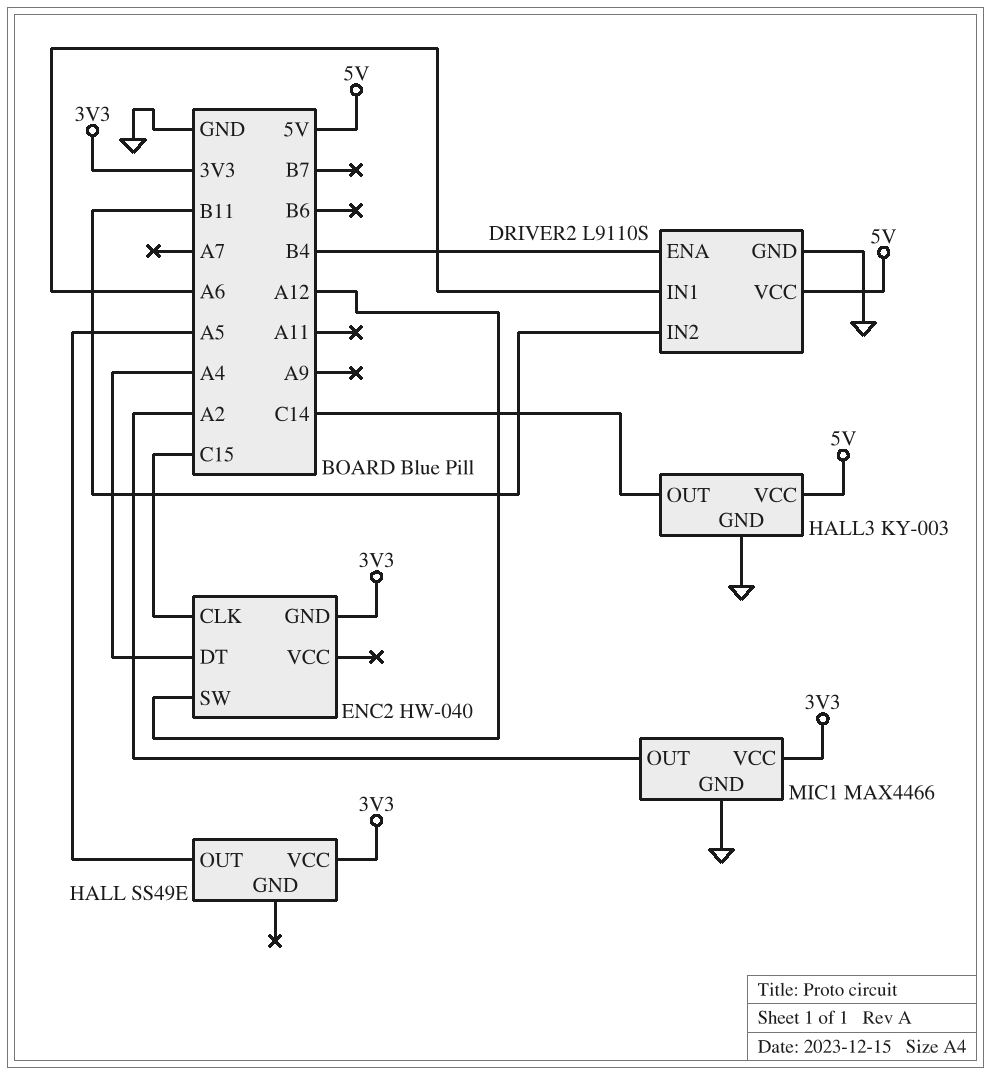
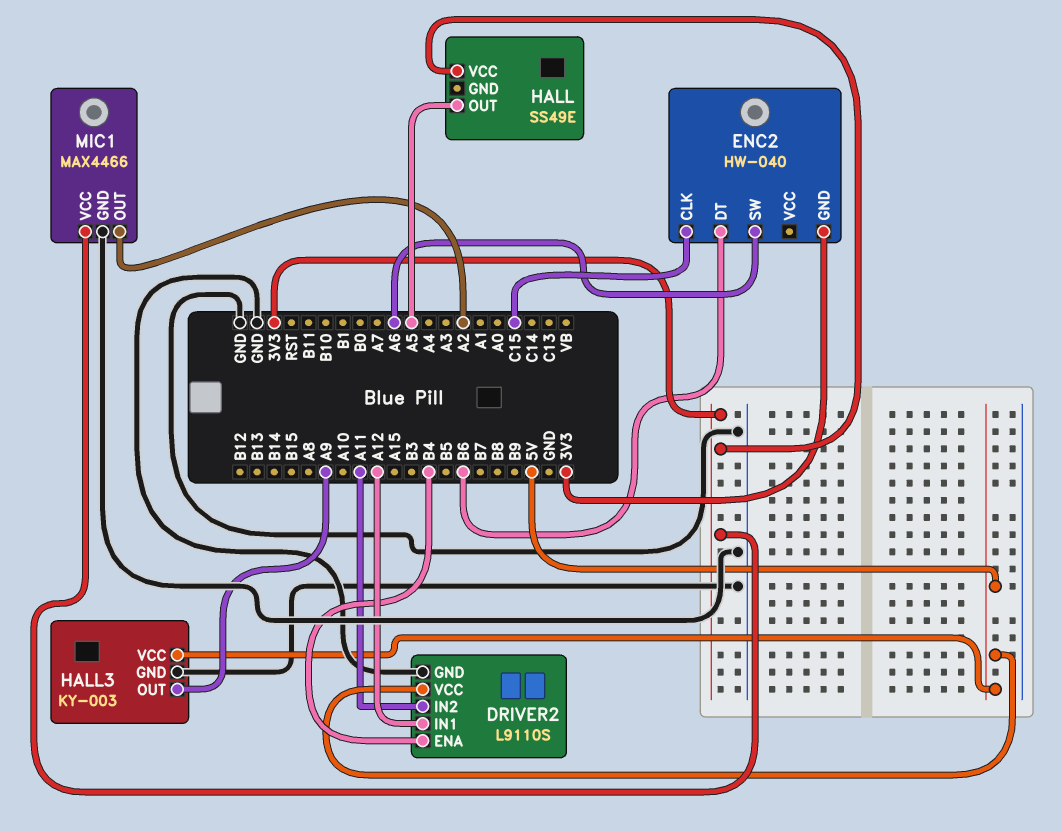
DRIVER2 pin IN1: A6 -> A12
DRIVER2 pin IN2: B11 -> A11
ENC2 pin DT: A4 -> B6
ENC2 pin SW: A12 -> A6
HALL3 pin OUT: C14 -> A9

